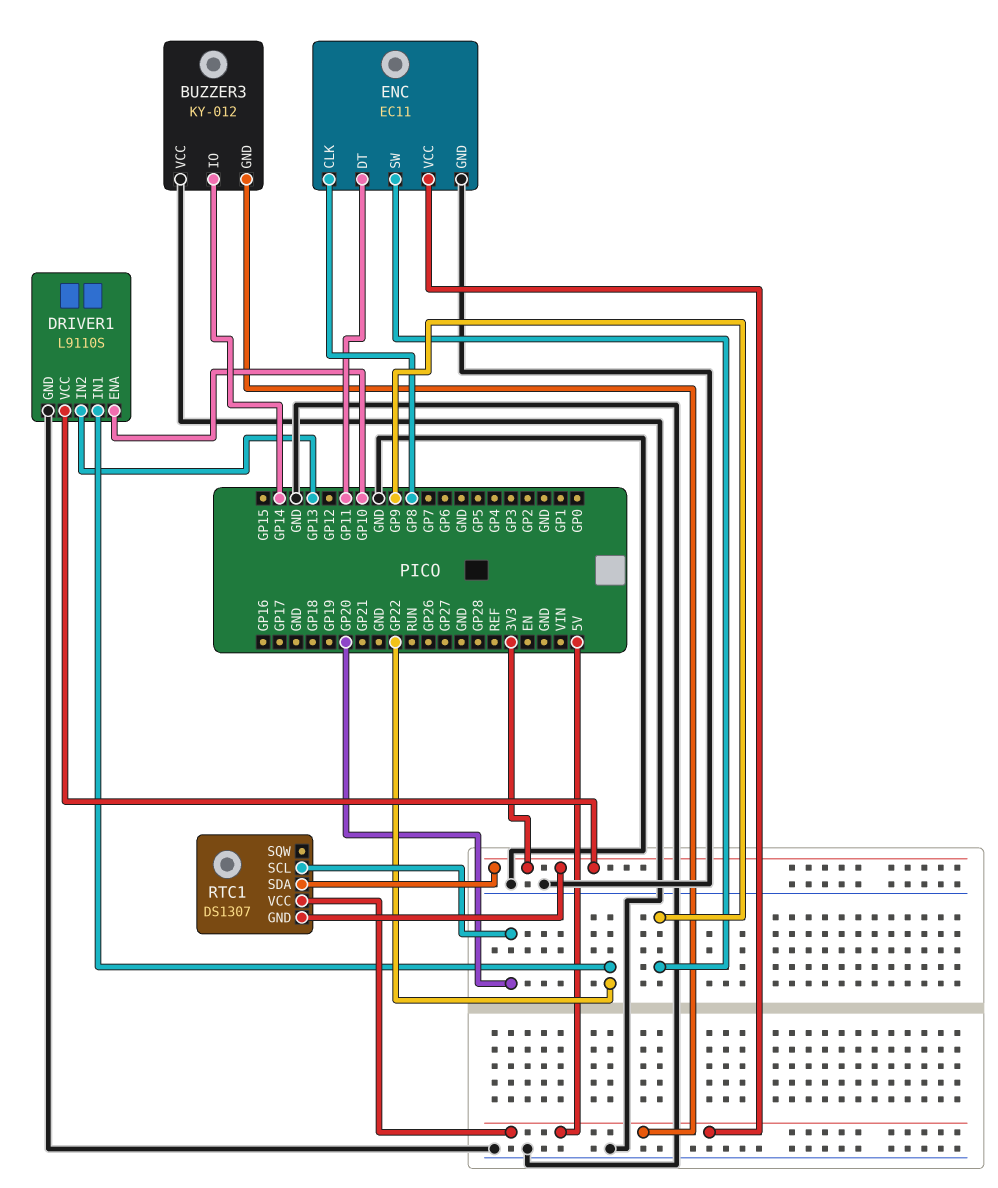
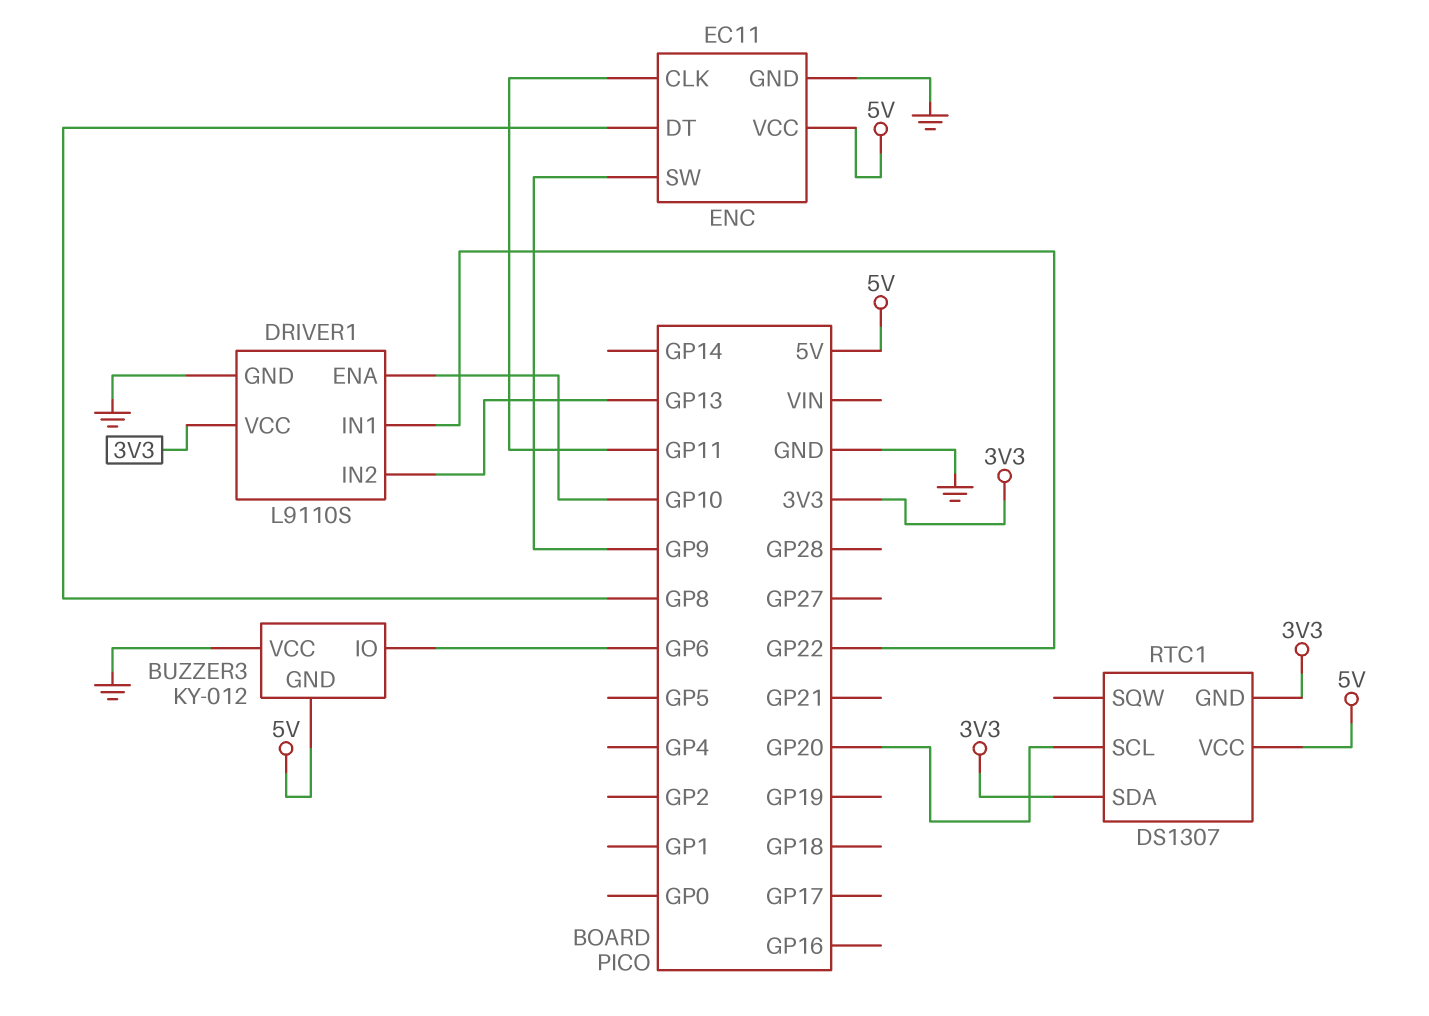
BUZZER3 pin IO: GP14 -> GP6
ENC pin CLK: GP8 -> GP11
ENC pin DT: GP11 -> GP8

